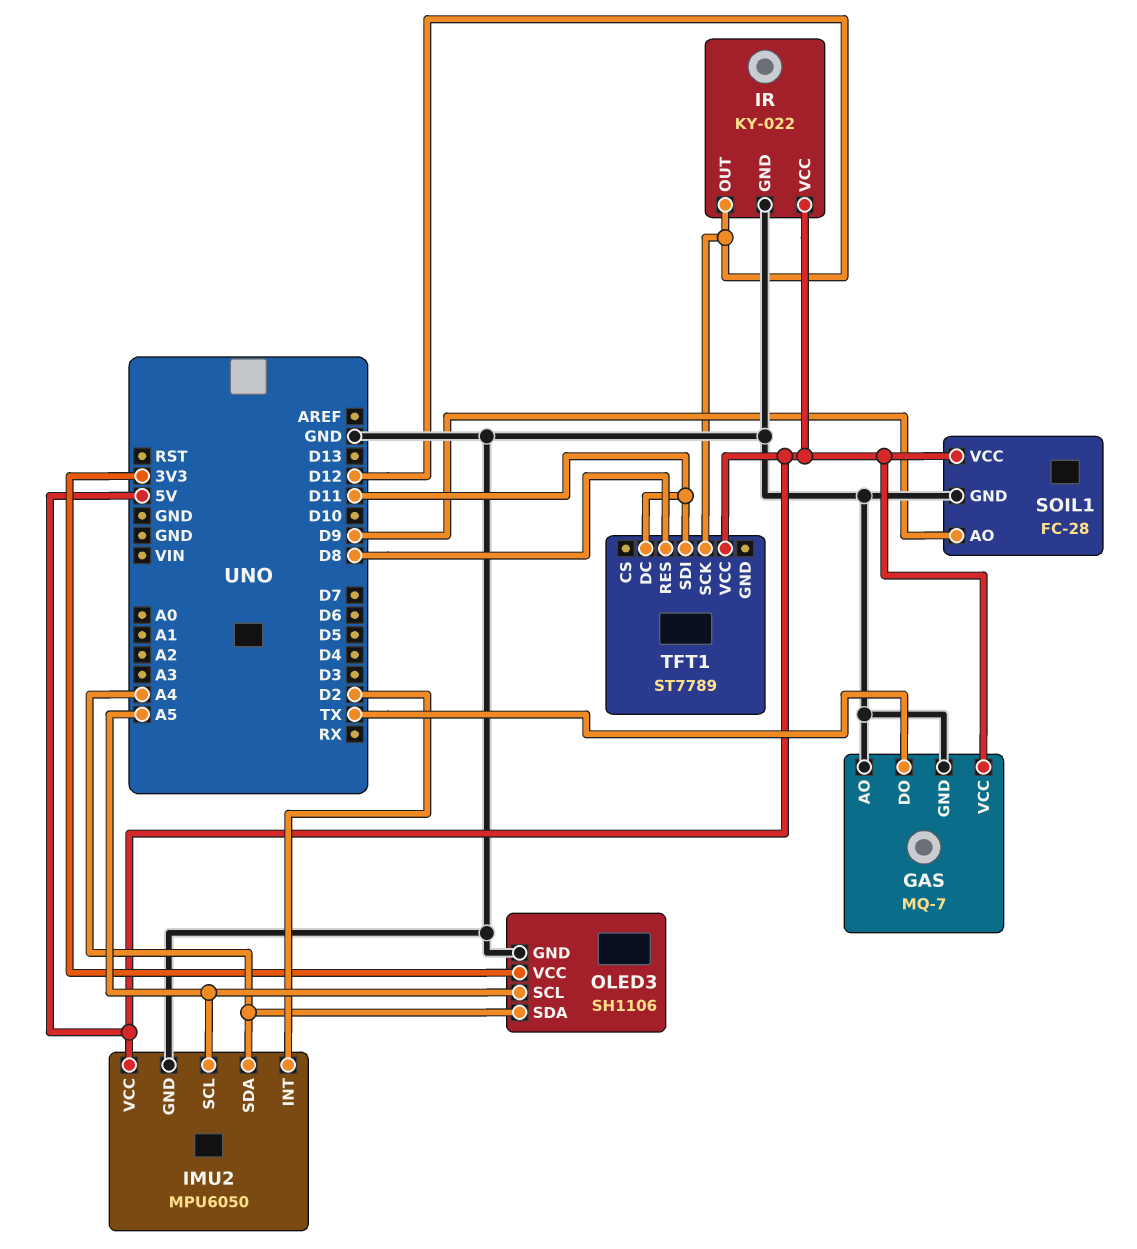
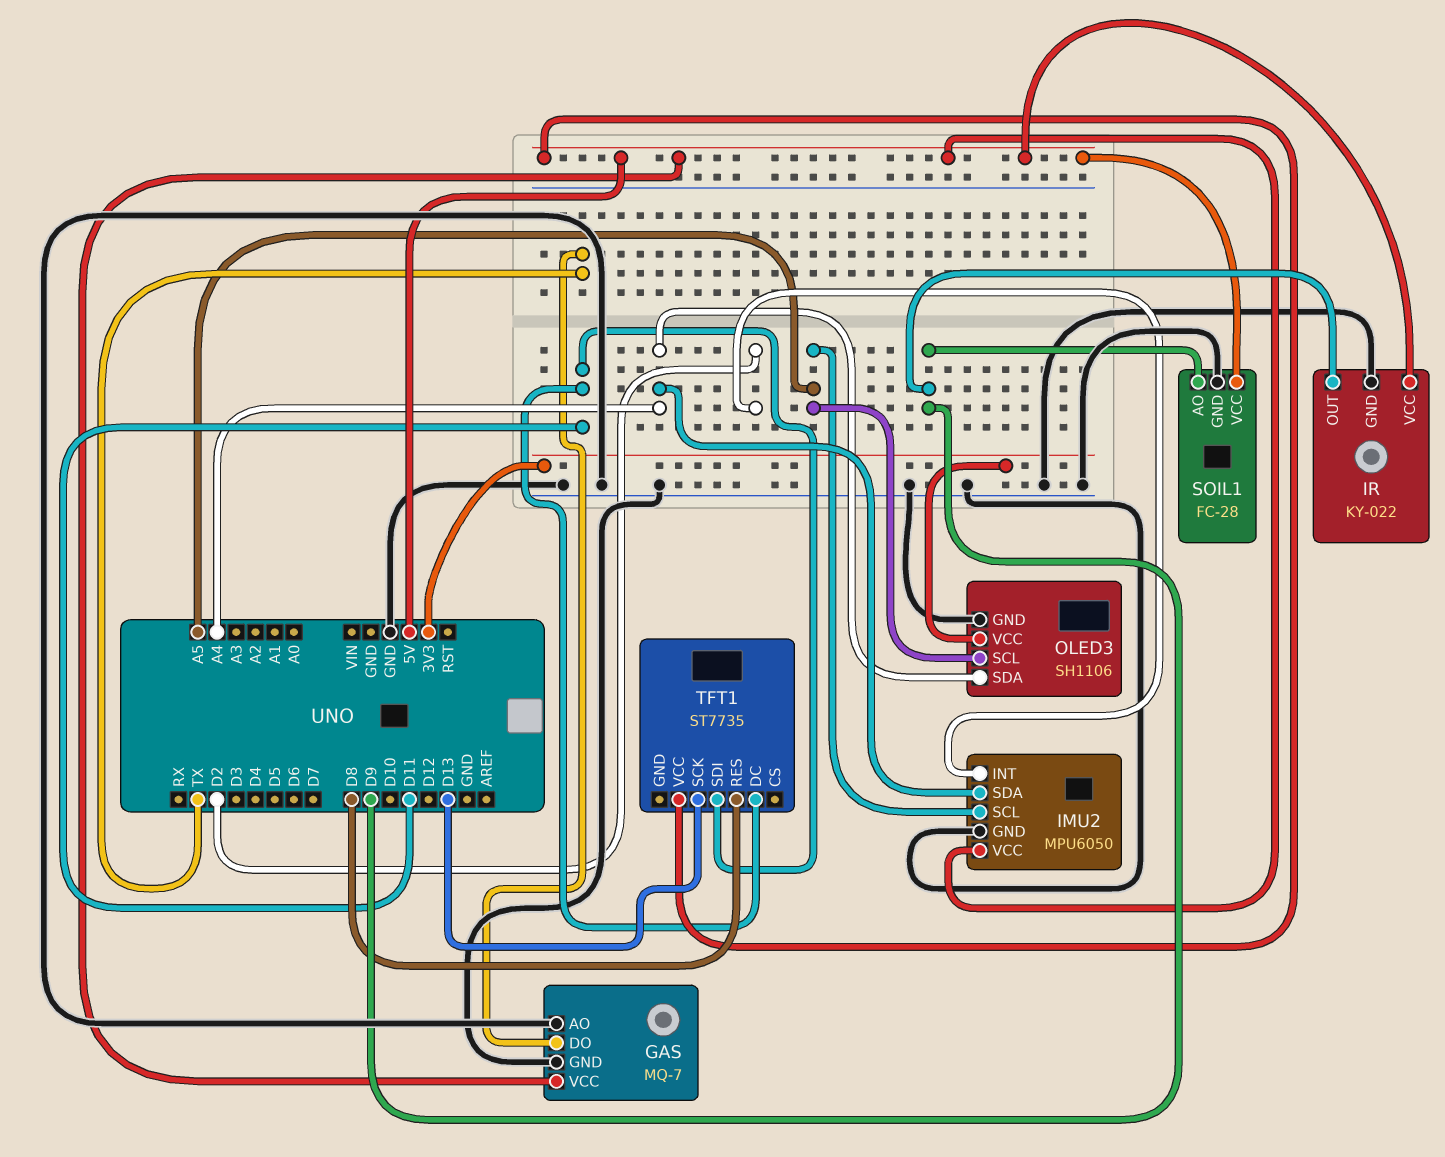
IR pin OUT: D12 -> D9
TFT1: ST7789 -> ST7735
TFT1 pin SCK: D12 -> D13

